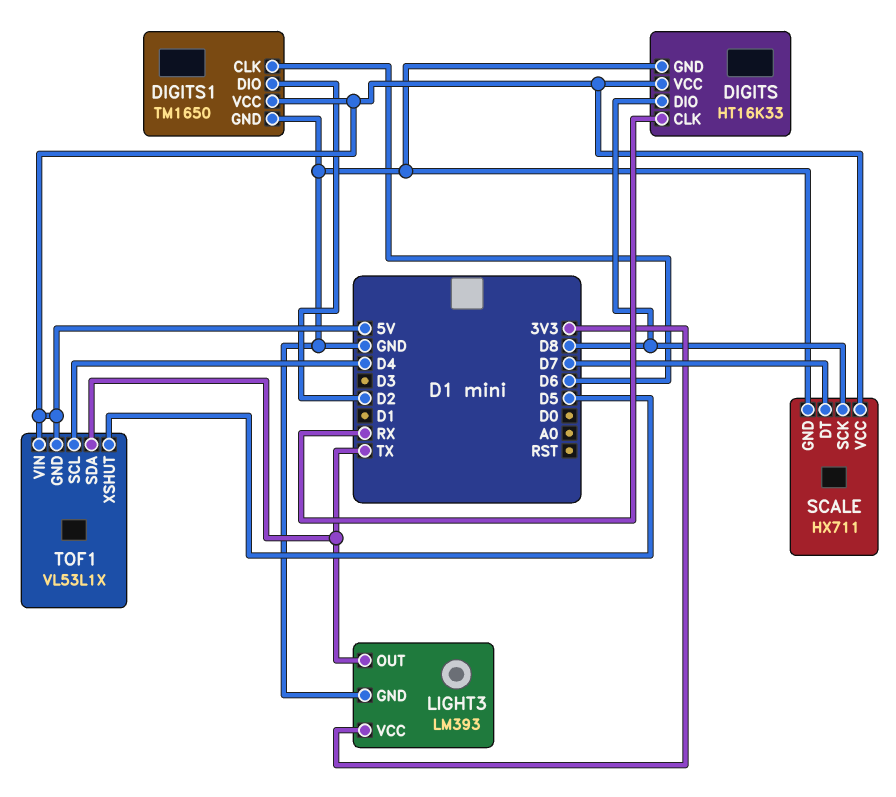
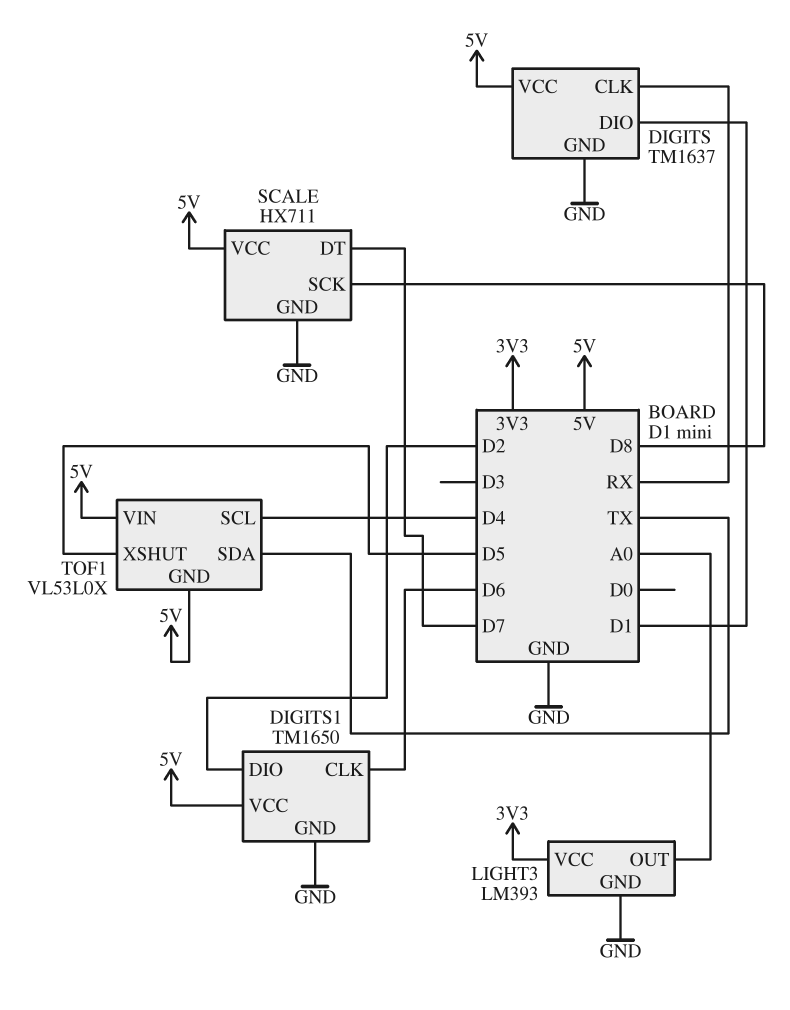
DIGITS: HT16K33 -> TM1637
DIGITS pin DIO: D8 -> D1
LIGHT3 pin OUT: TX -> A0
TOF1: VL53L1X -> VL53L0X

